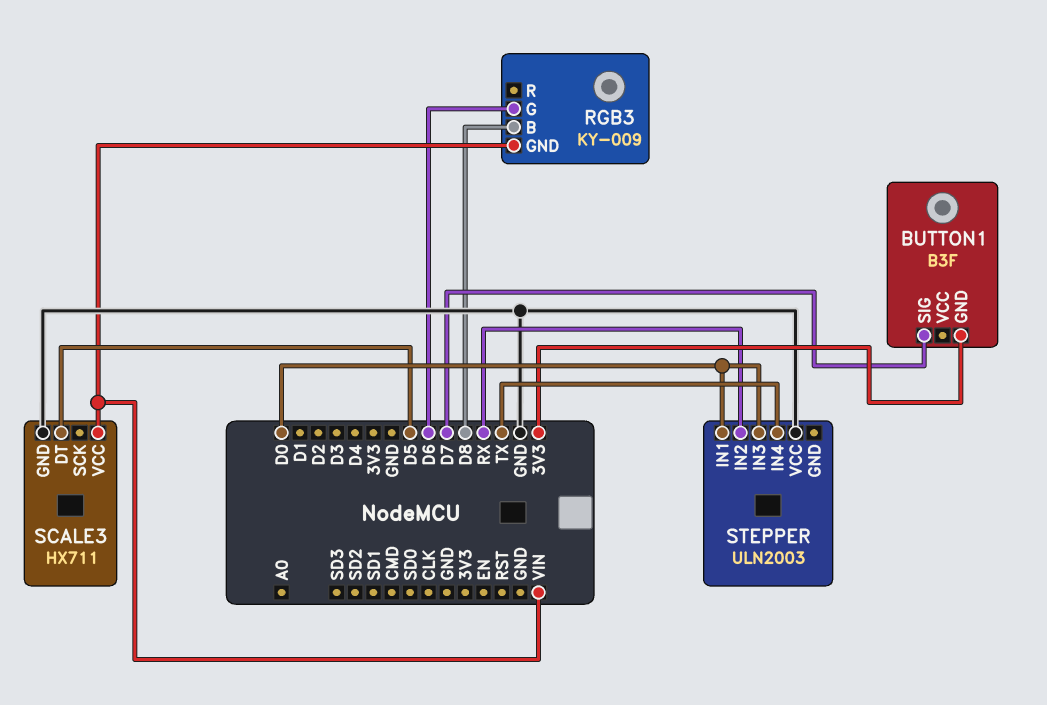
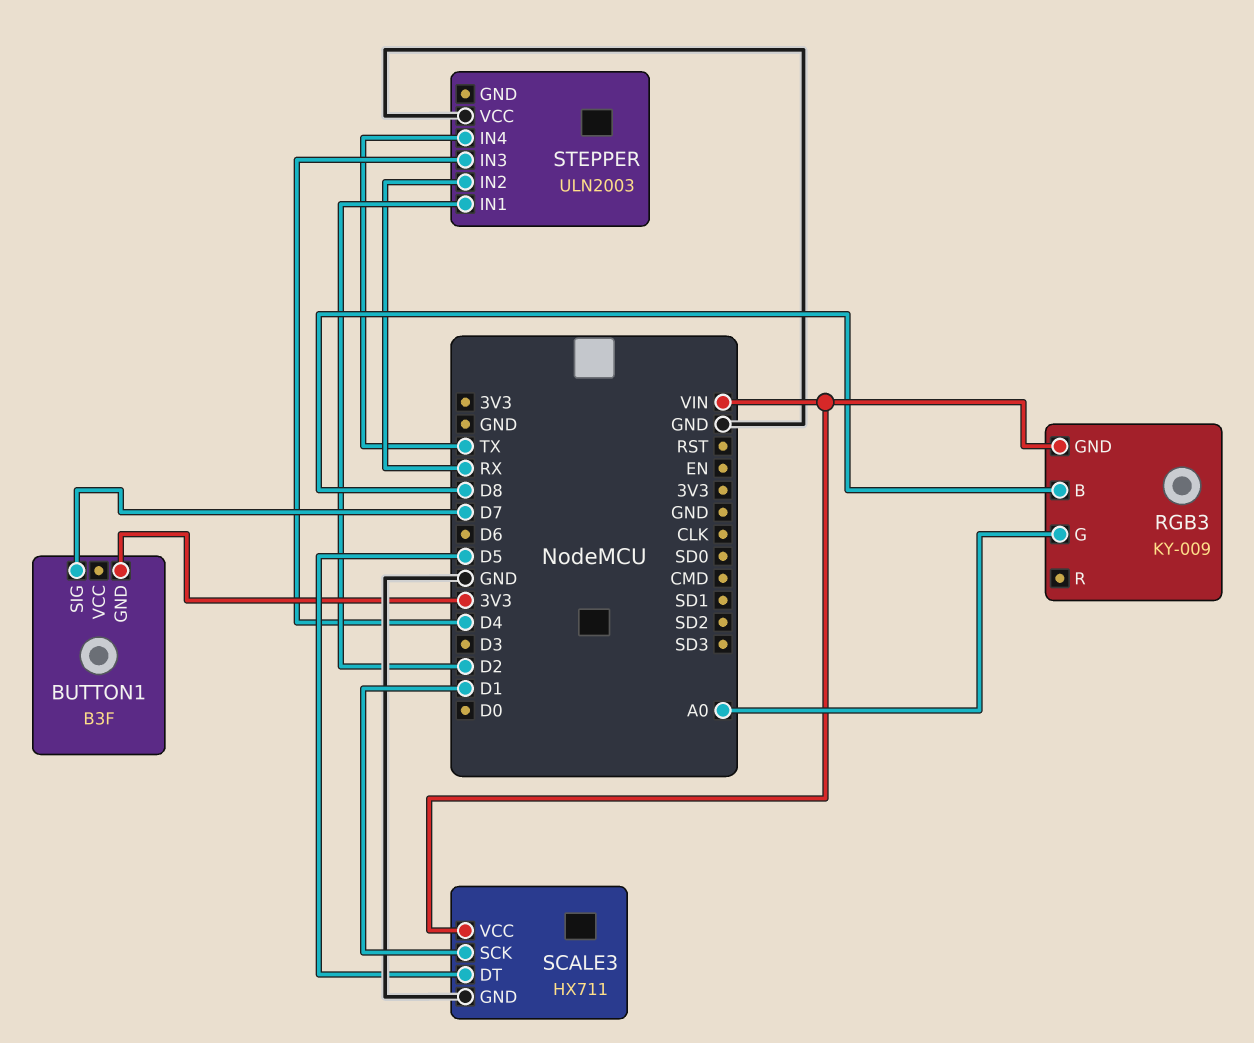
RGB3 pin G: D6 -> A0
SCALE3 pin SCK: none -> D1
STEPPER pin IN1: D0 -> D2
STEPPER pin IN3: D0 -> D4

